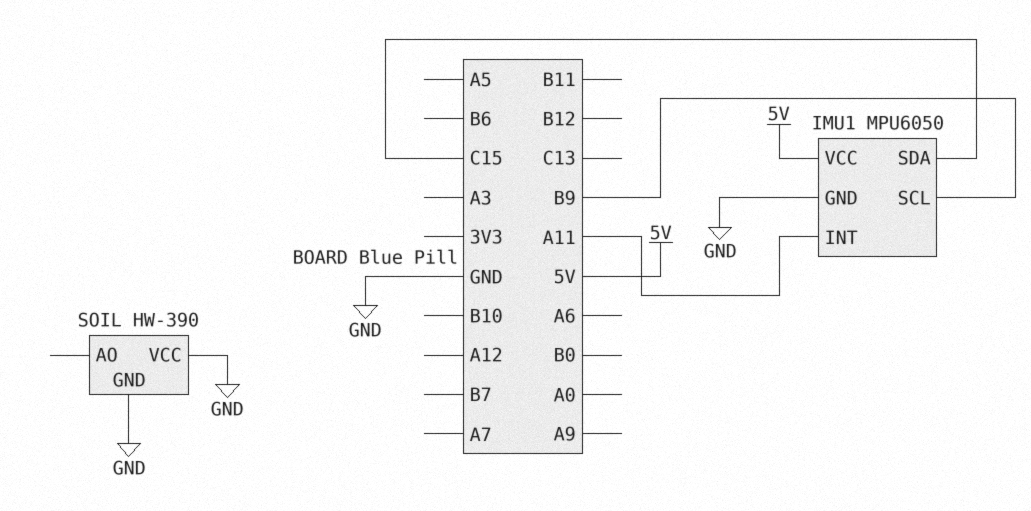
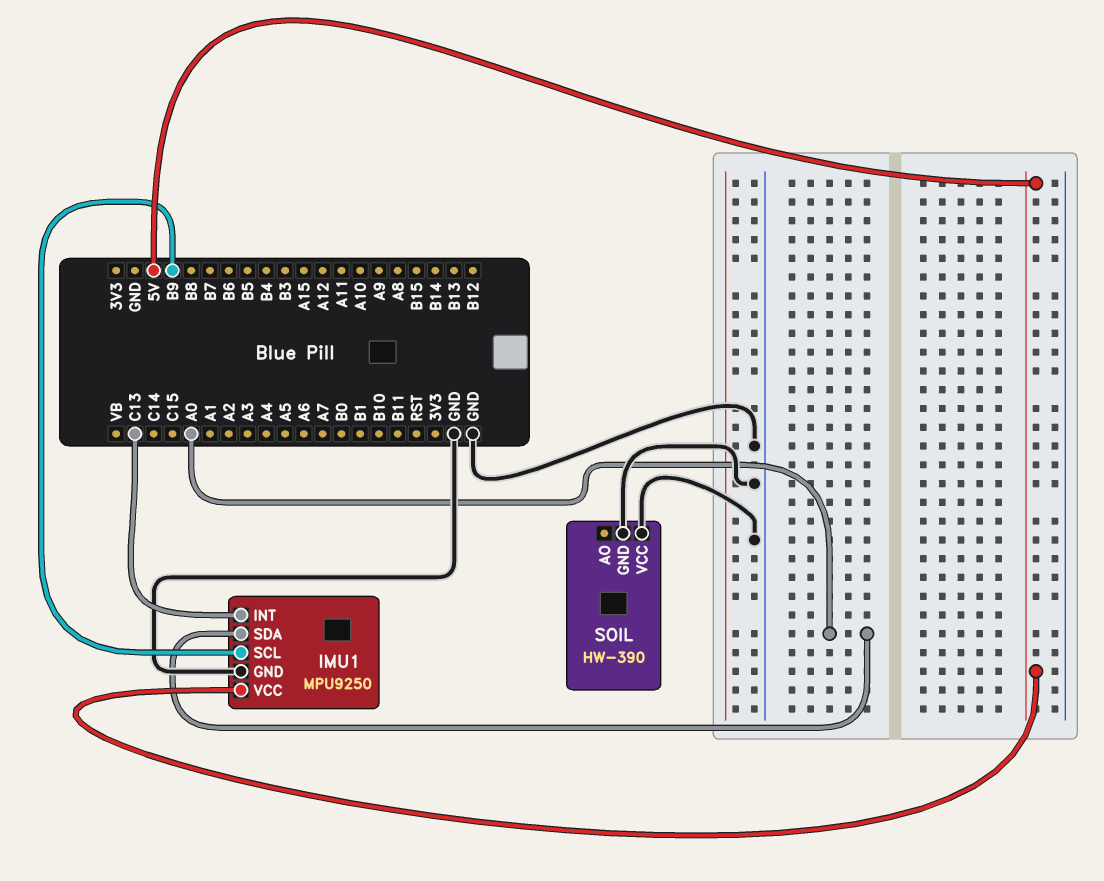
IMU1: MPU6050 -> MPU9250
IMU1 pin INT: A11 -> C13
IMU1 pin SDA: C15 -> A0

